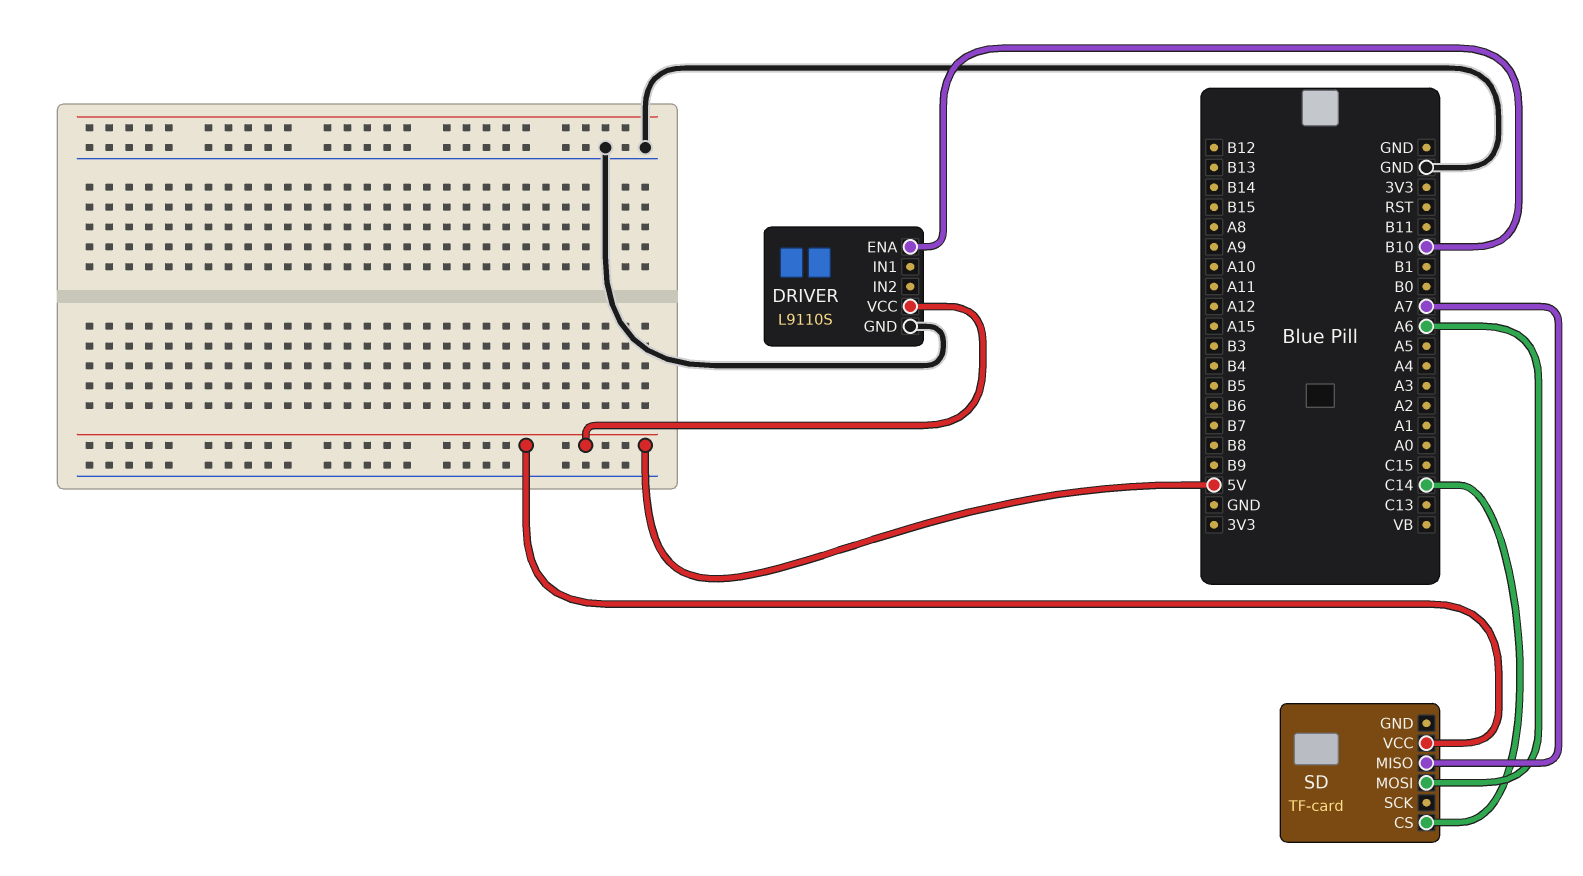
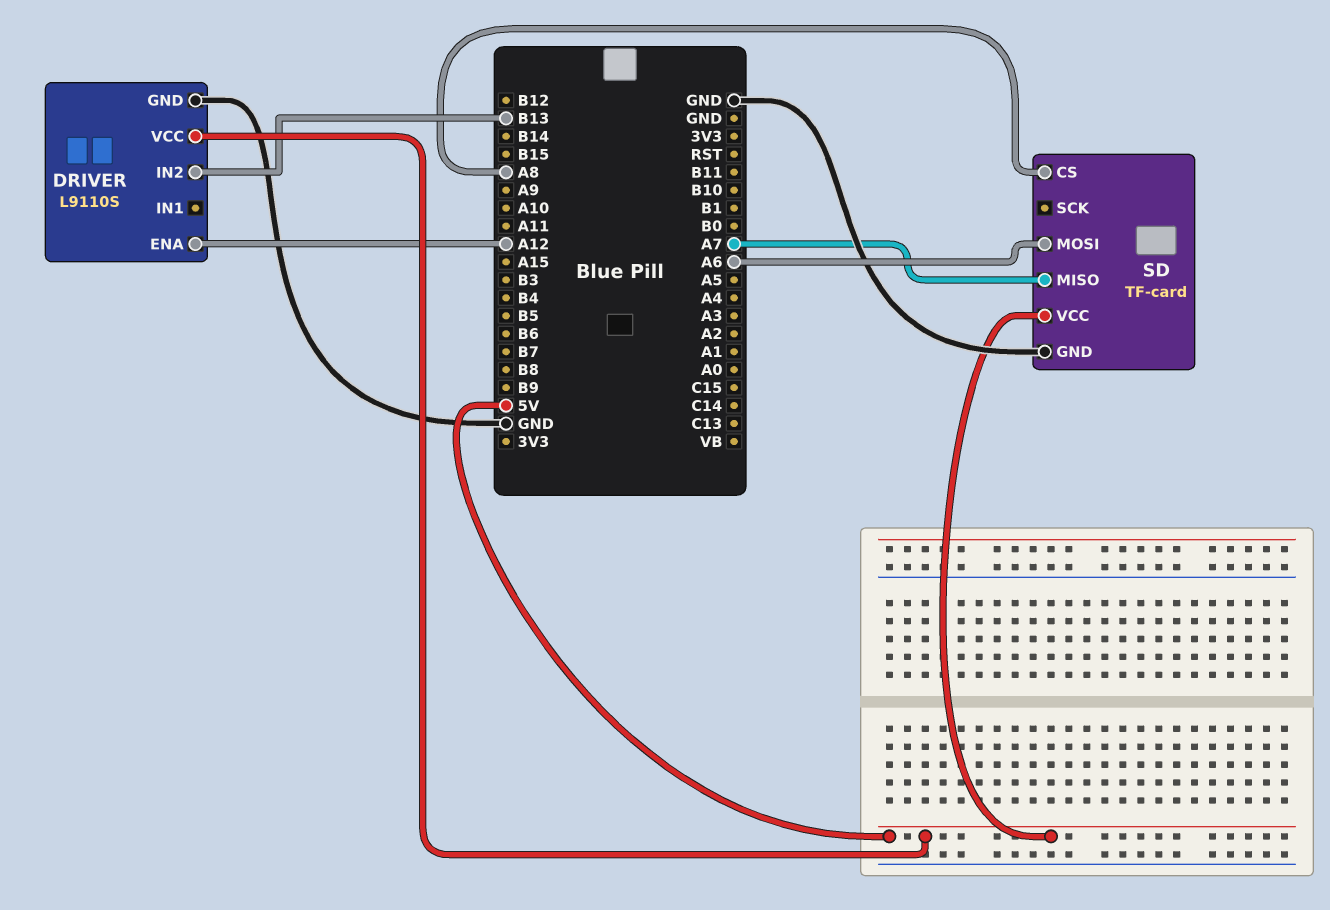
DRIVER pin ENA: B10 -> A12
DRIVER pin IN2: none -> B13
SD pin CS: C14 -> A8
SD pin GND: none -> GND

